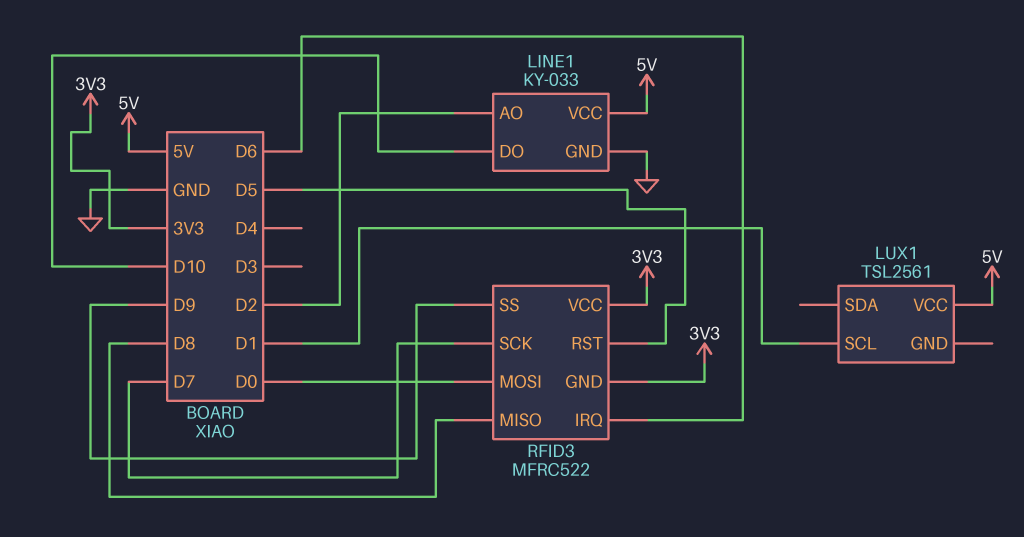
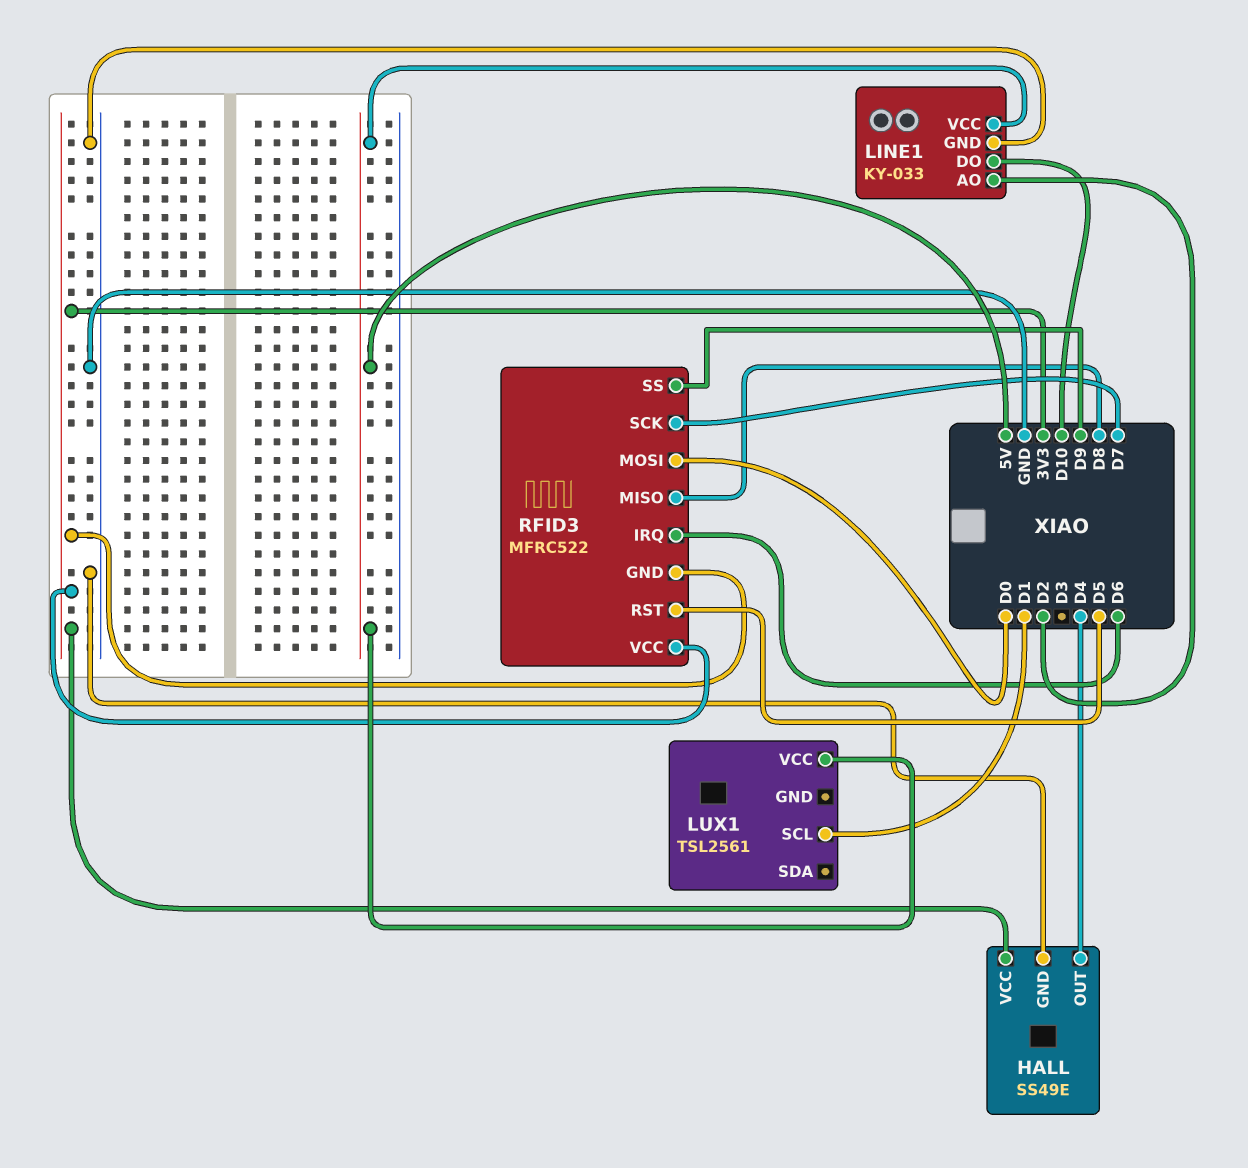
HALL: none -> SS49E
HALL pin GND: none -> GND
HALL pin OUT: none -> D4
HALL pin VCC: none -> 3V3

